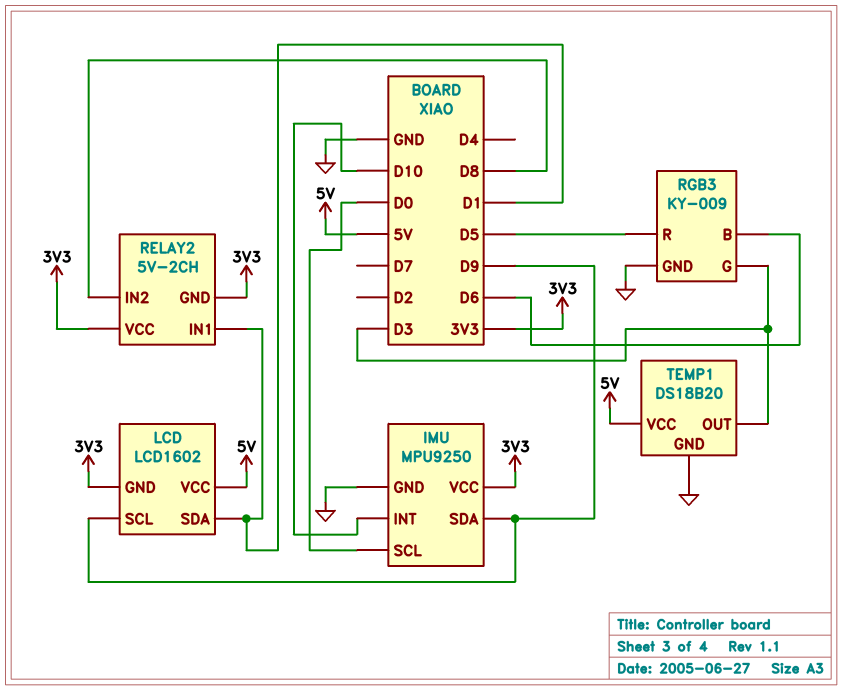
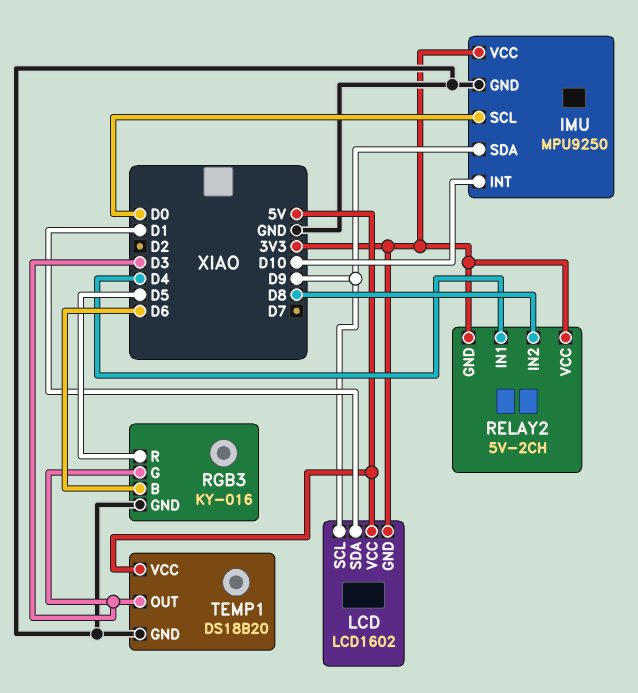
RELAY2 pin IN1: D1 -> D4
RGB3: KY-009 -> KY-016

